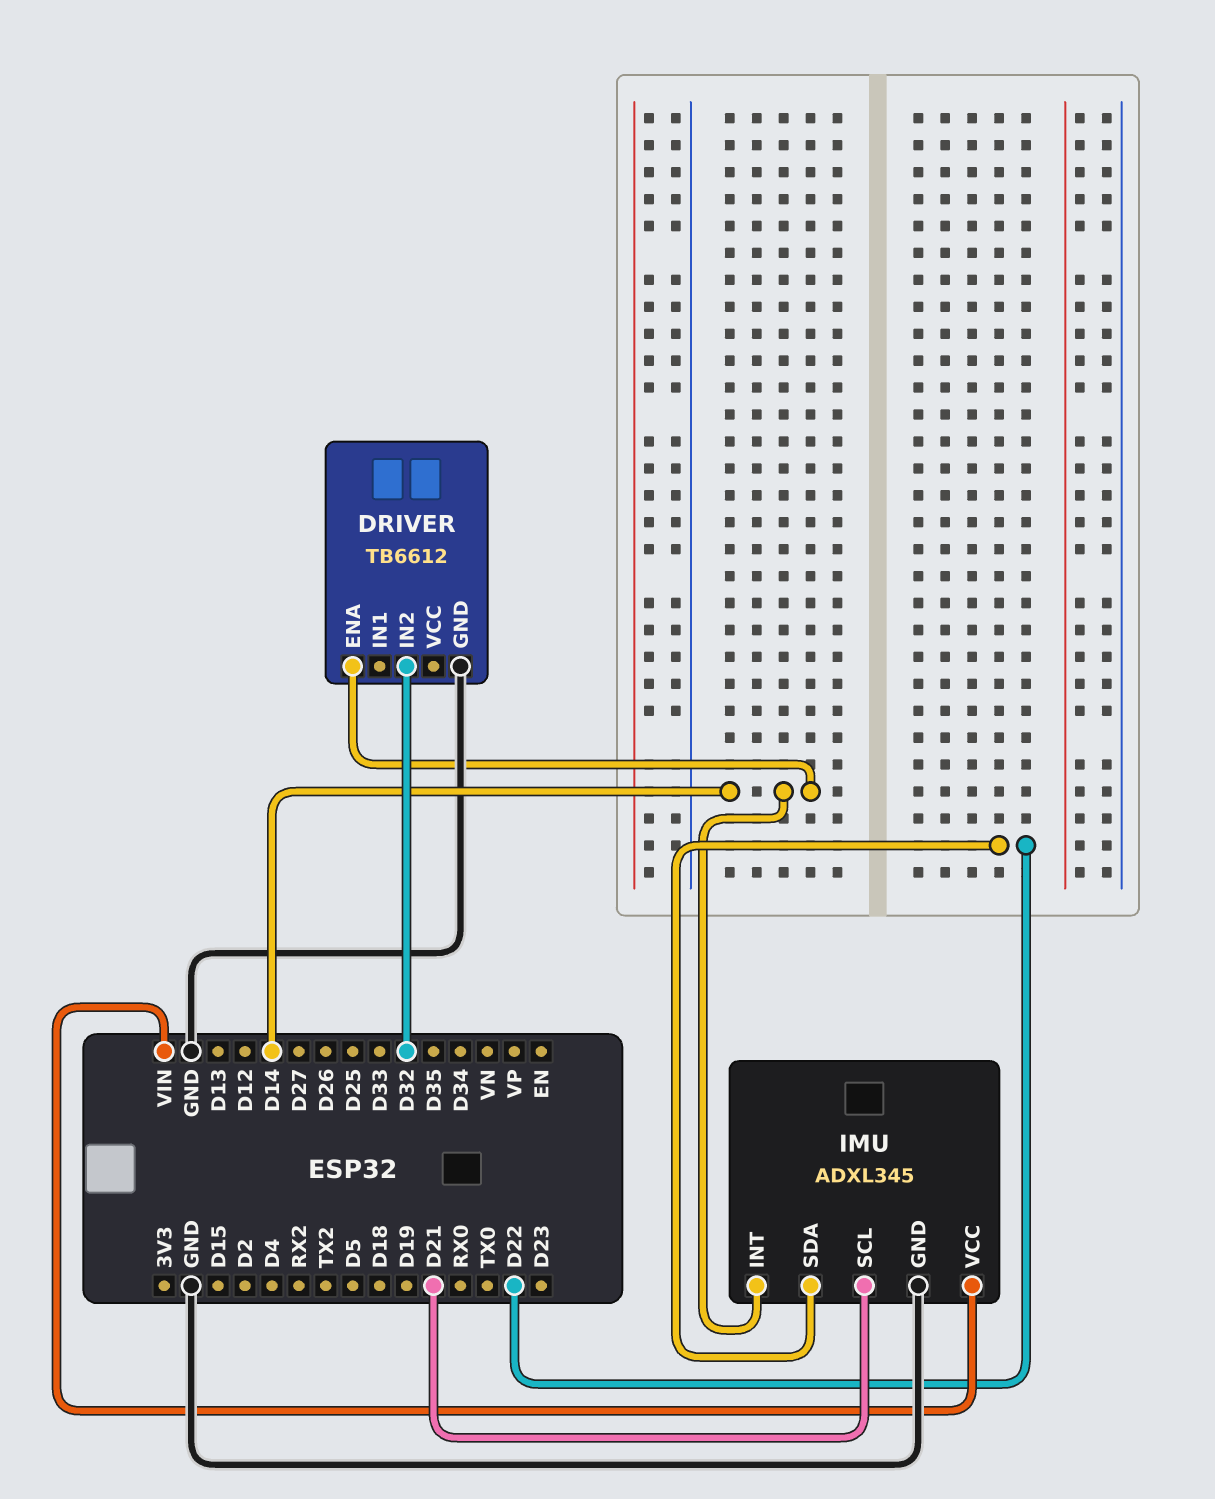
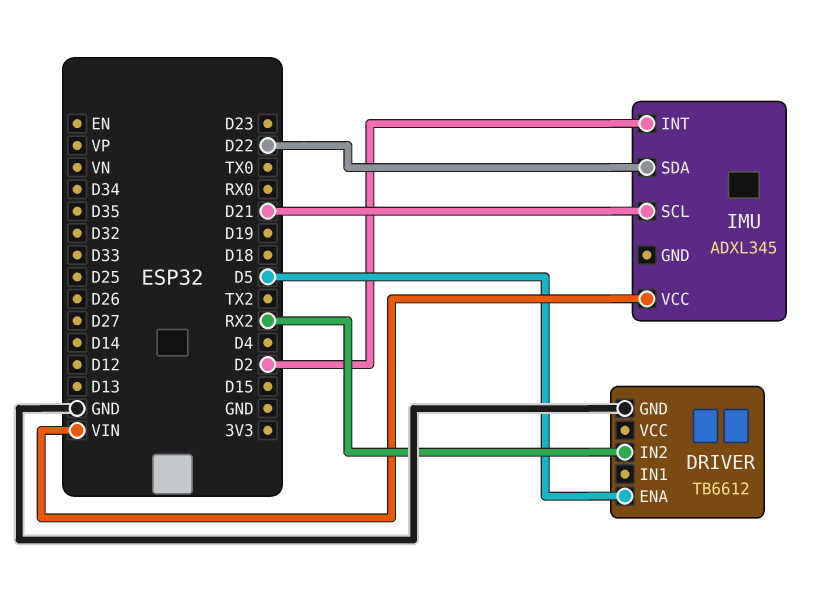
DRIVER pin ENA: D14 -> D5
DRIVER pin IN2: D32 -> RX2
IMU pin GND: GND -> none
IMU pin INT: D14 -> D2

